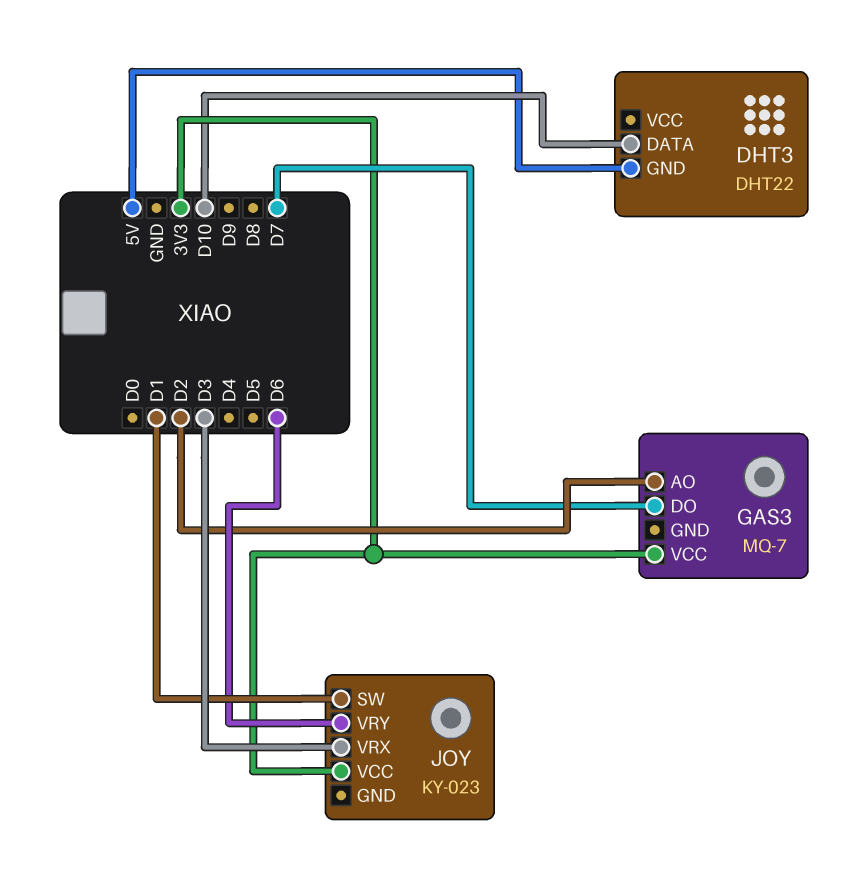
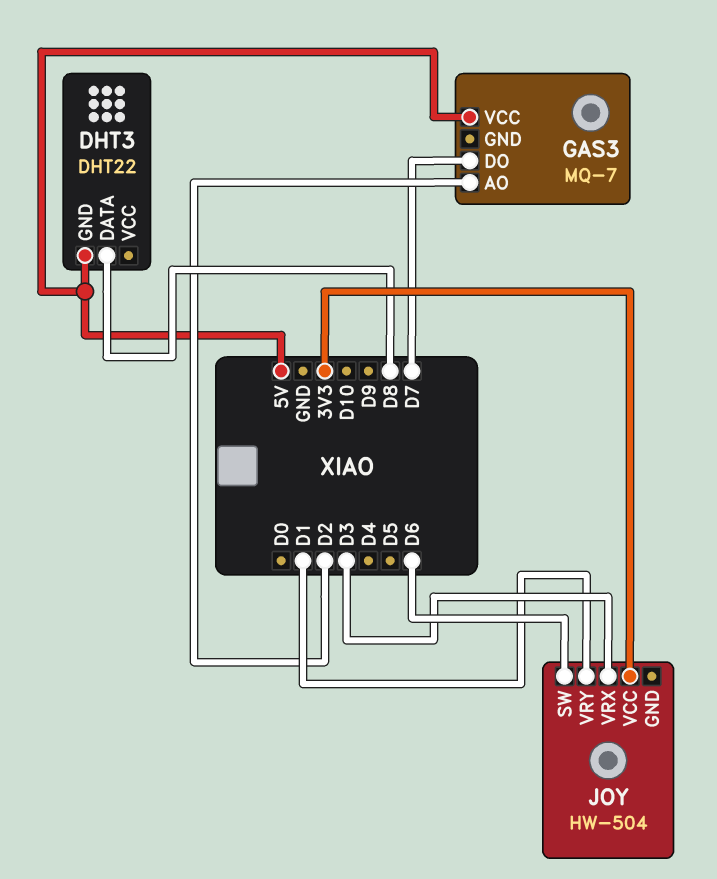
DHT3 pin DATA: D10 -> D8
GAS3 pin VCC: 3V3 -> 5V
JOY: KY-023 -> HW-504
JOY pin SW: D1 -> D6
JOY pin VRY: D6 -> D1

